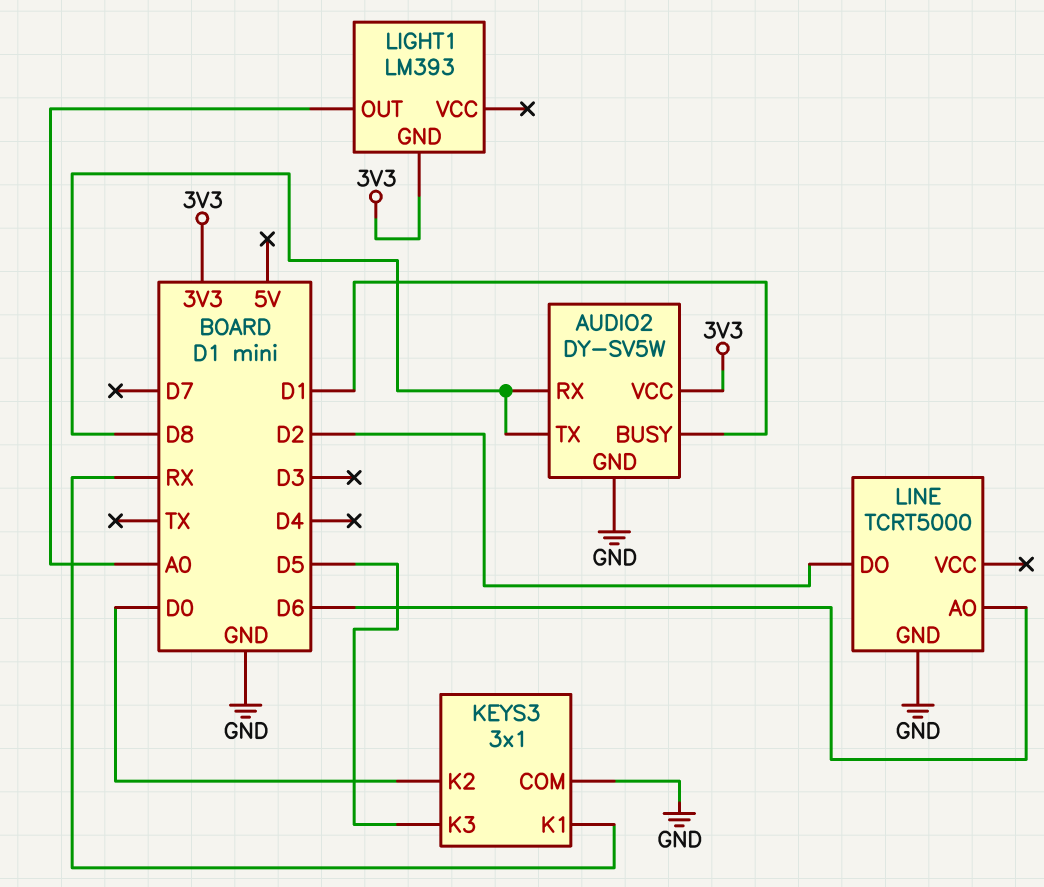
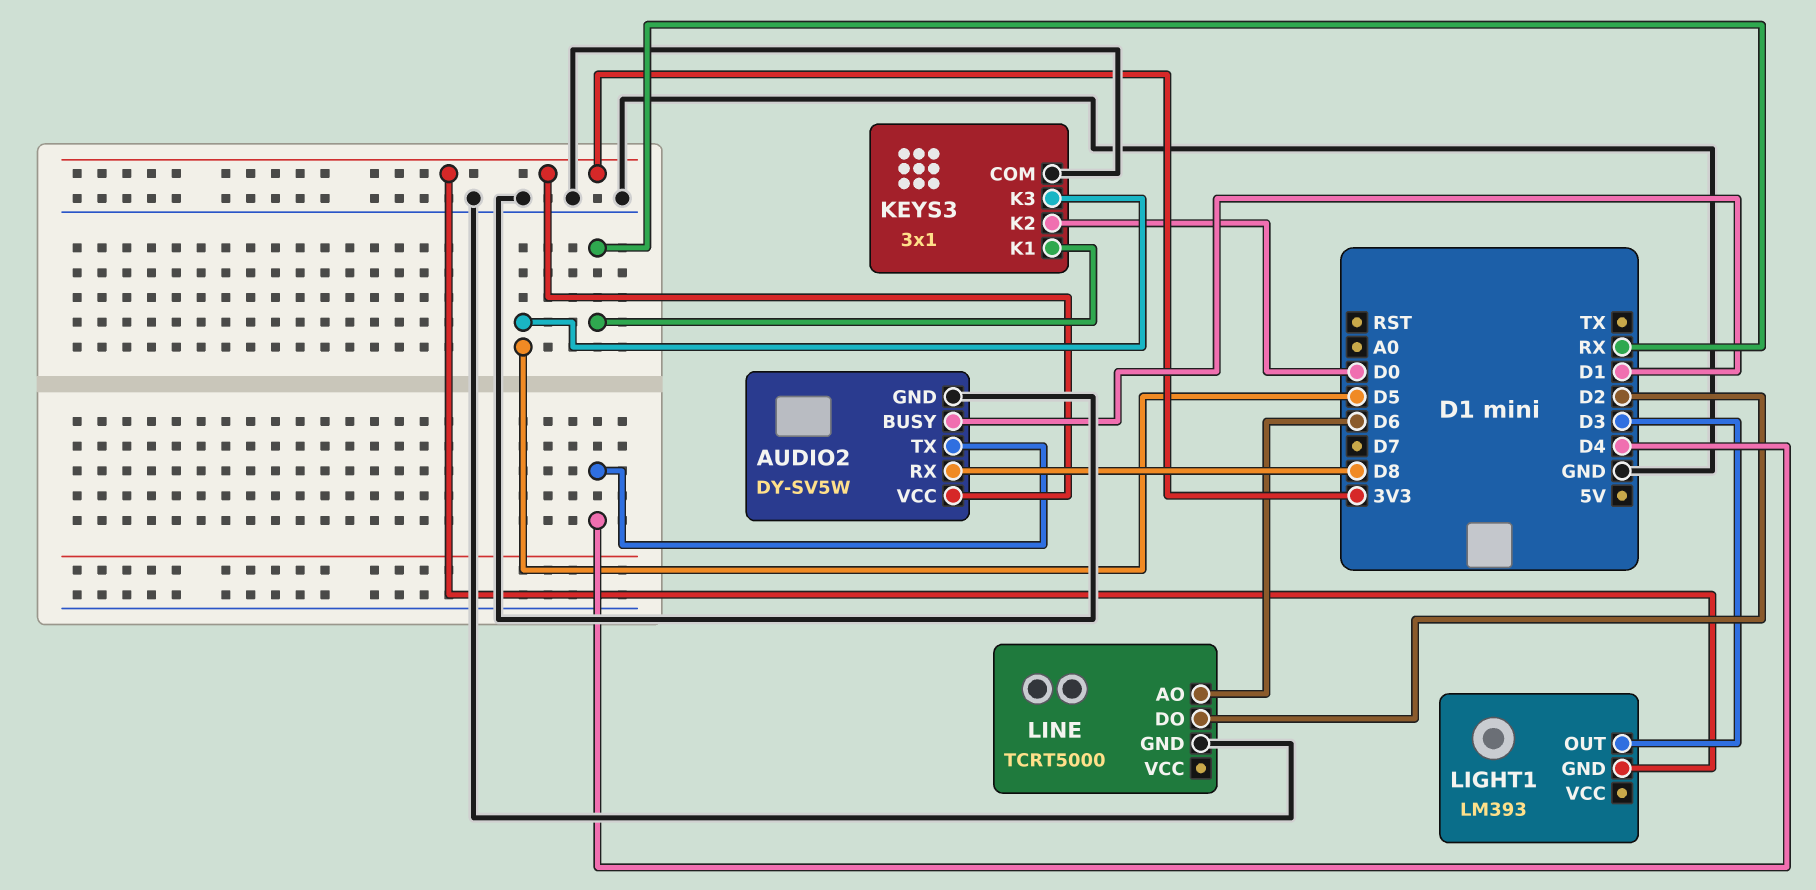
AUDIO2 pin TX: D8 -> D4
LIGHT1 pin OUT: A0 -> D3

